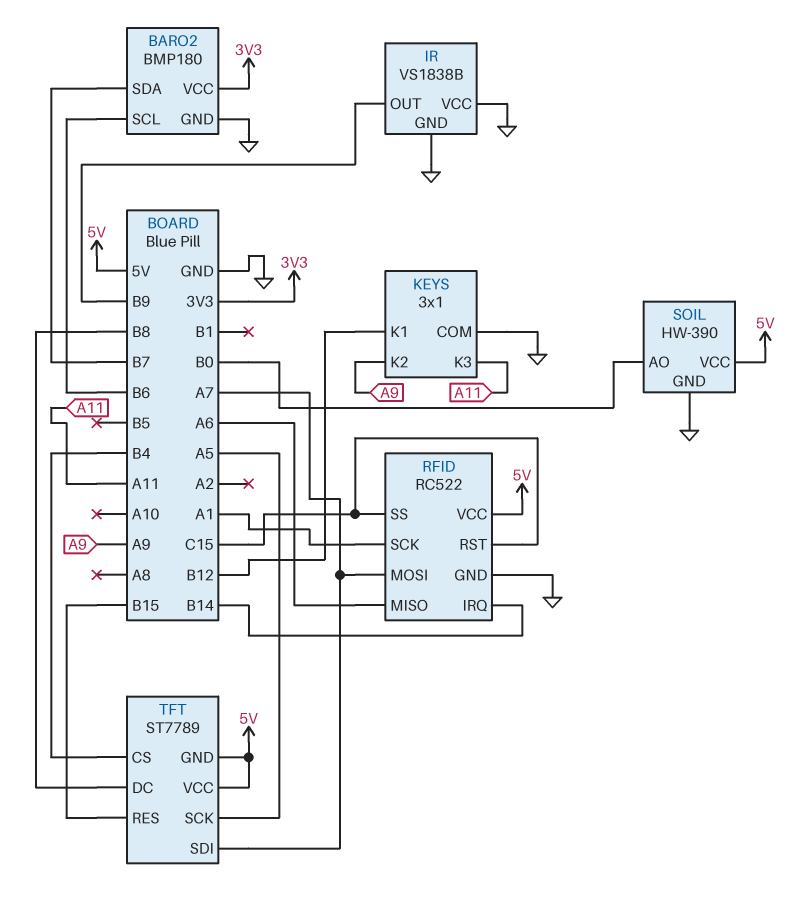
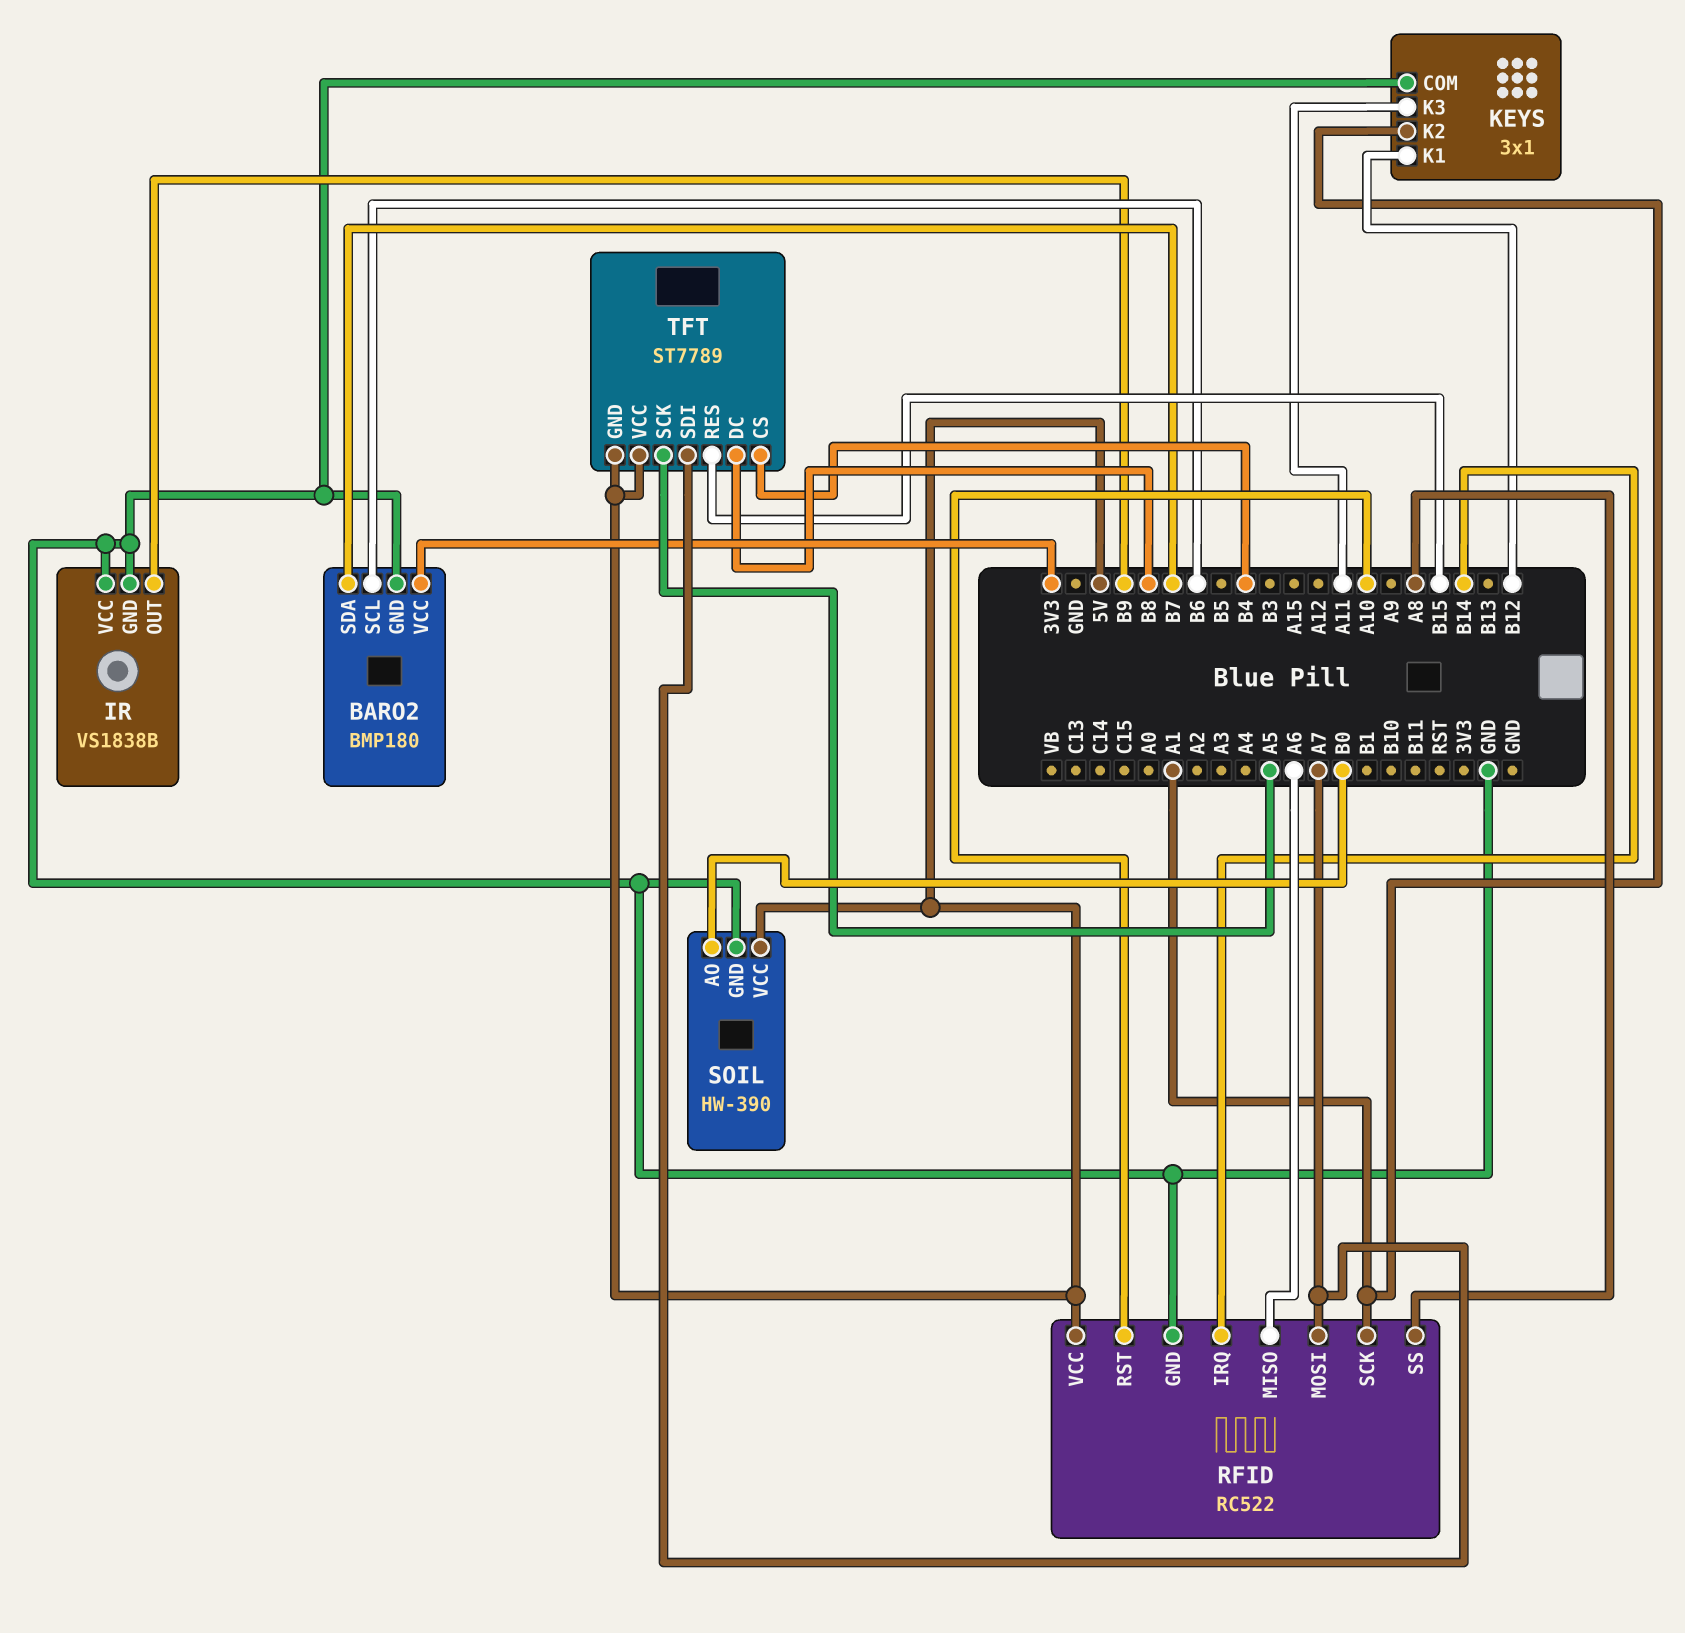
KEYS pin K2: A9 -> A1
RFID pin RST: C15 -> A10
RFID pin SS: C15 -> A8

